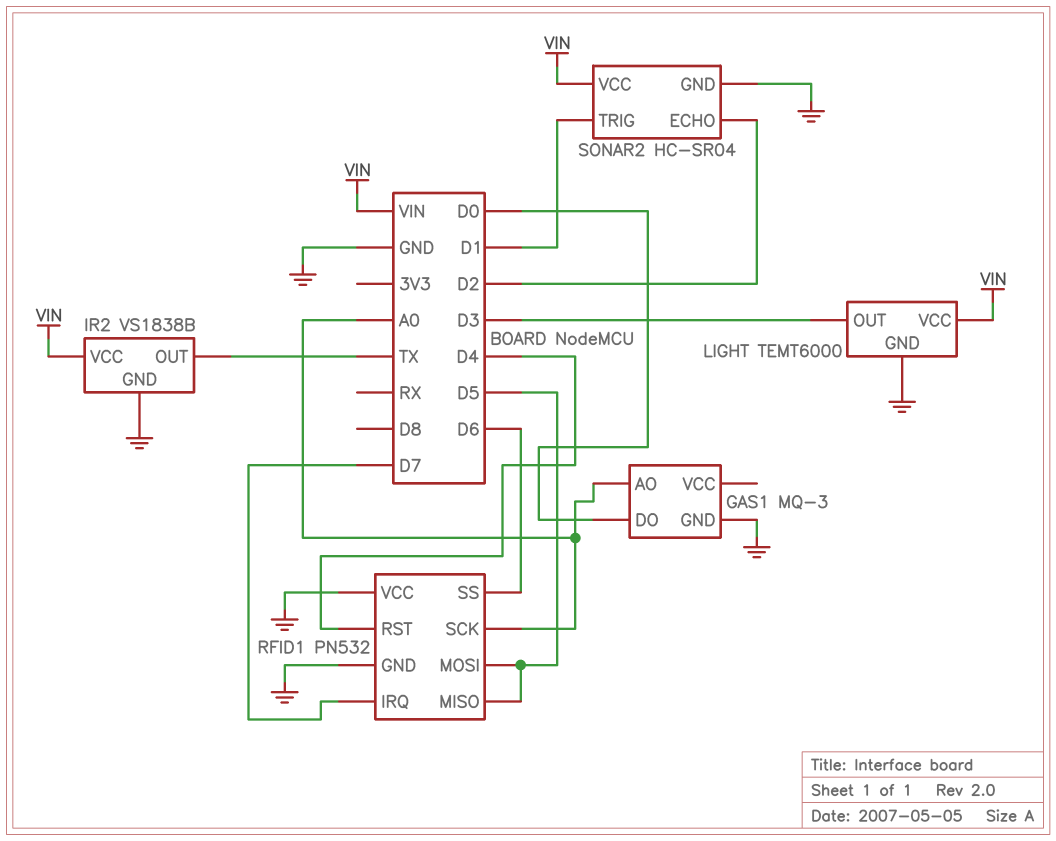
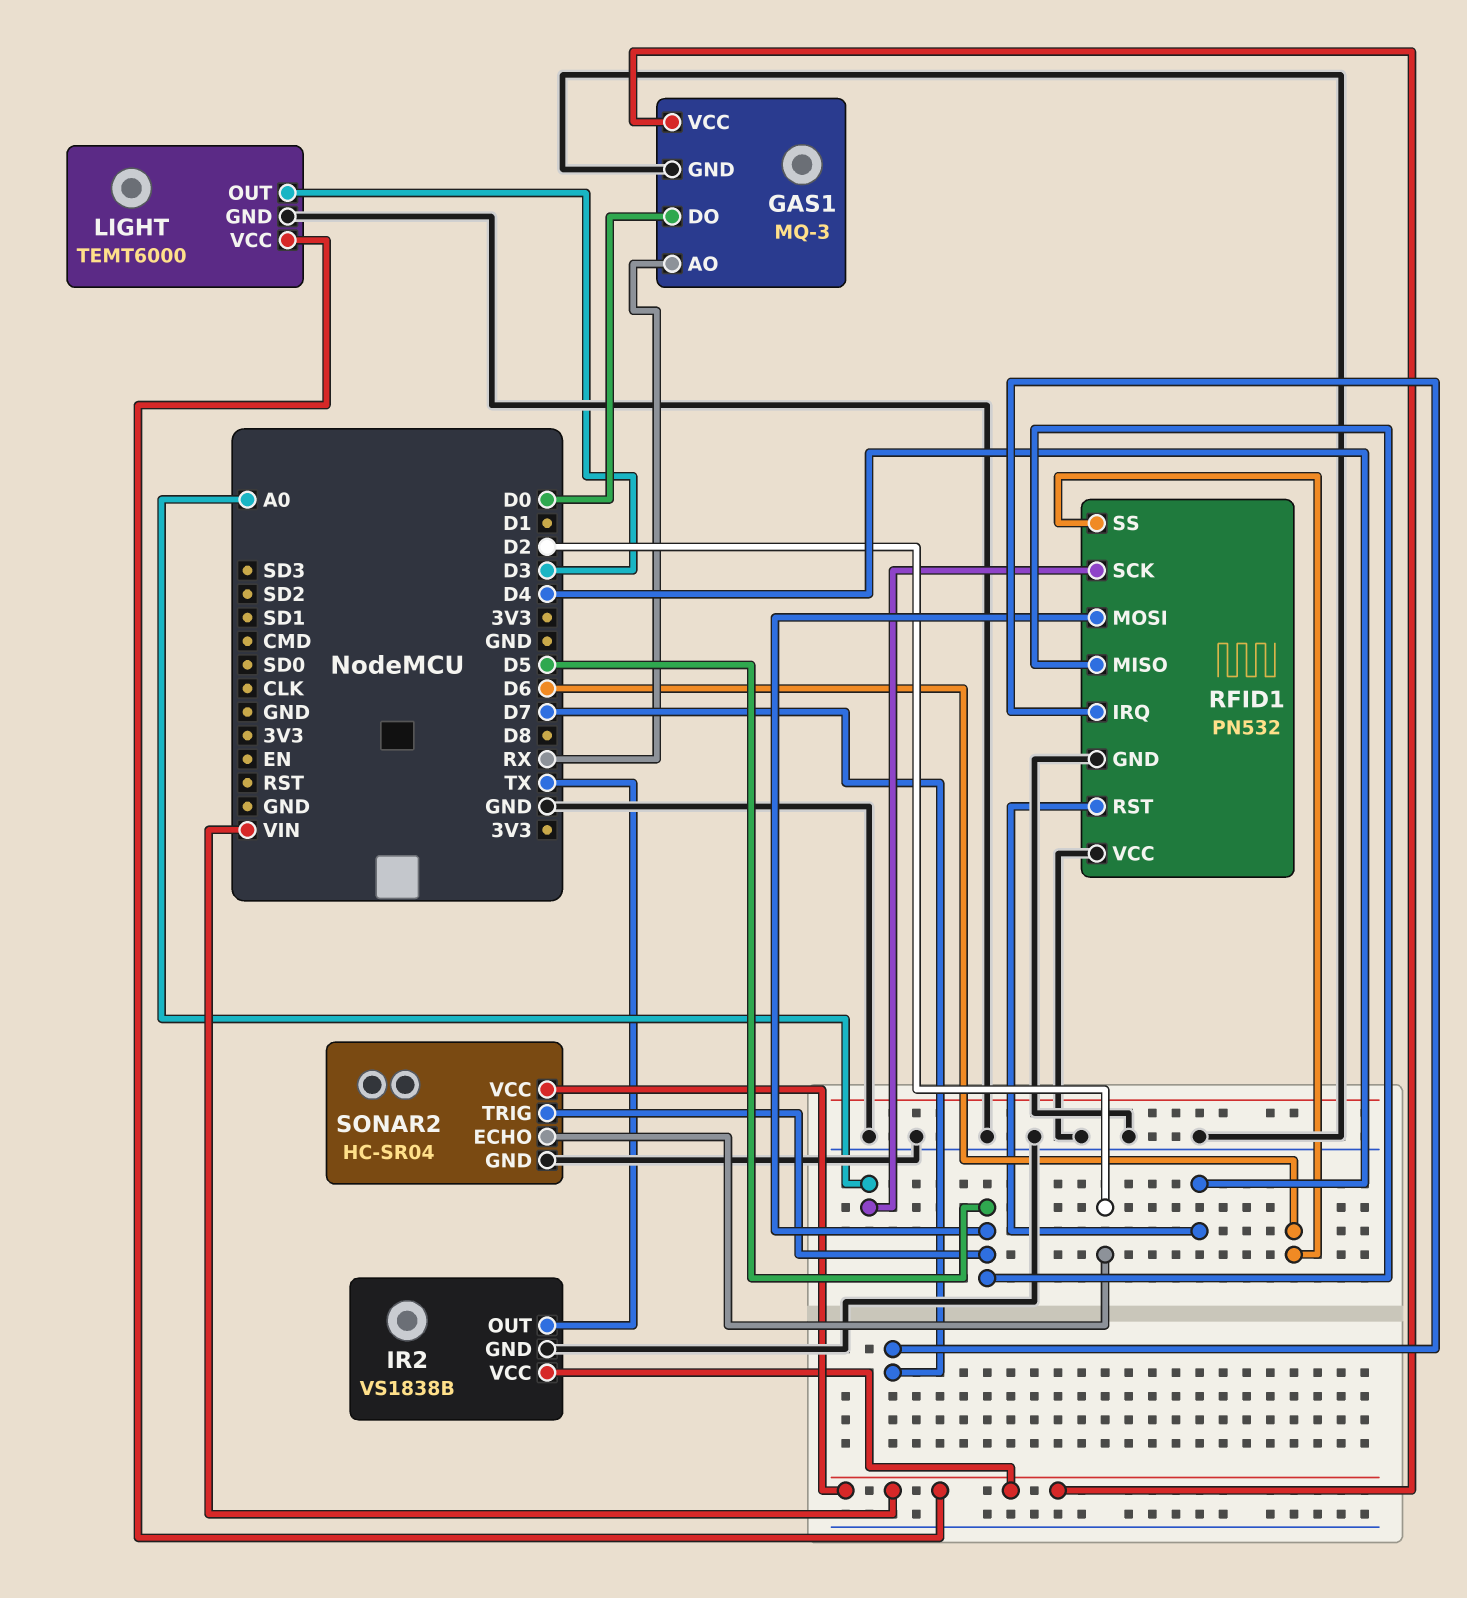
GAS1 pin AO: A0 -> RX
GAS1 pin VCC: none -> VIN
SONAR2 pin TRIG: D1 -> D5

